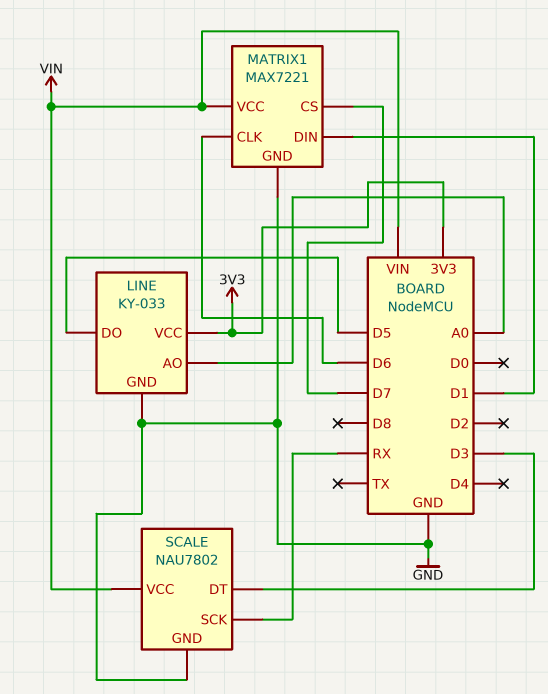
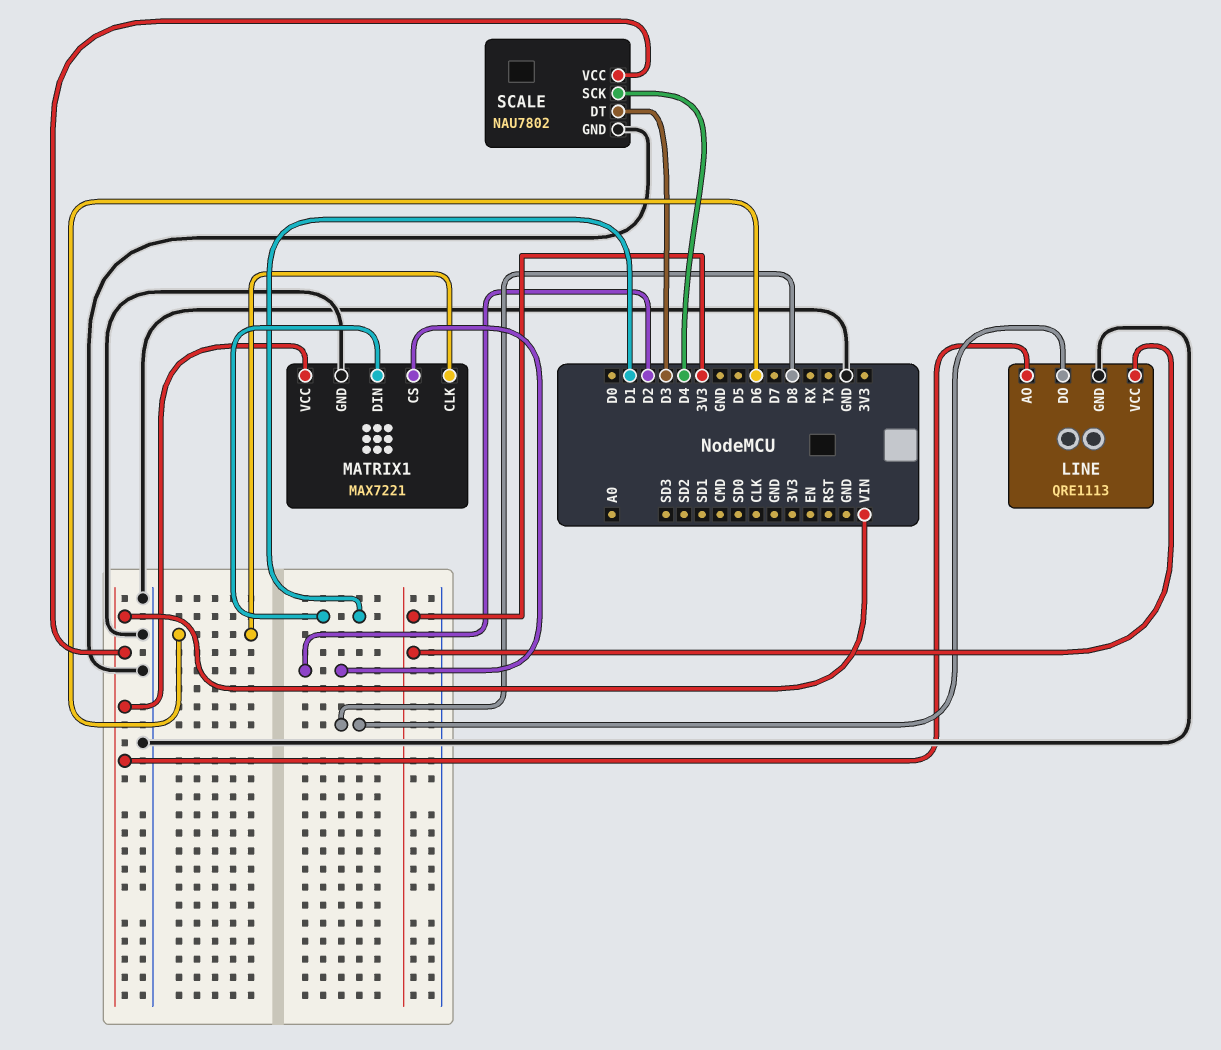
LINE: KY-033 -> QRE1113
LINE pin AO: A0 -> VIN
LINE pin DO: D5 -> D8
MATRIX1 pin CS: D7 -> D2
SCALE pin SCK: RX -> D4

